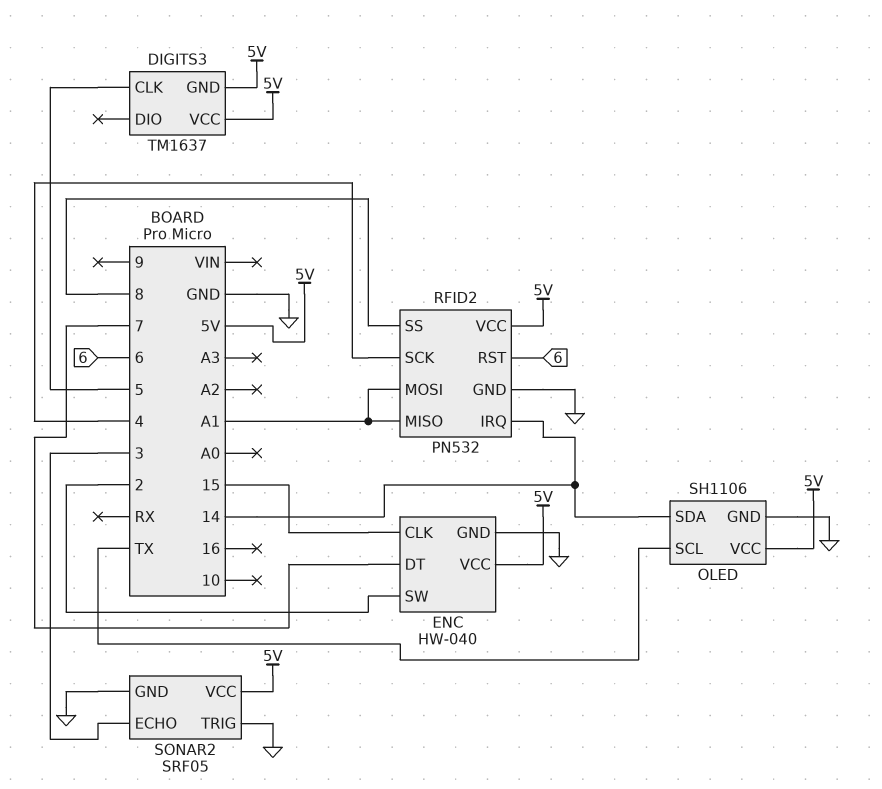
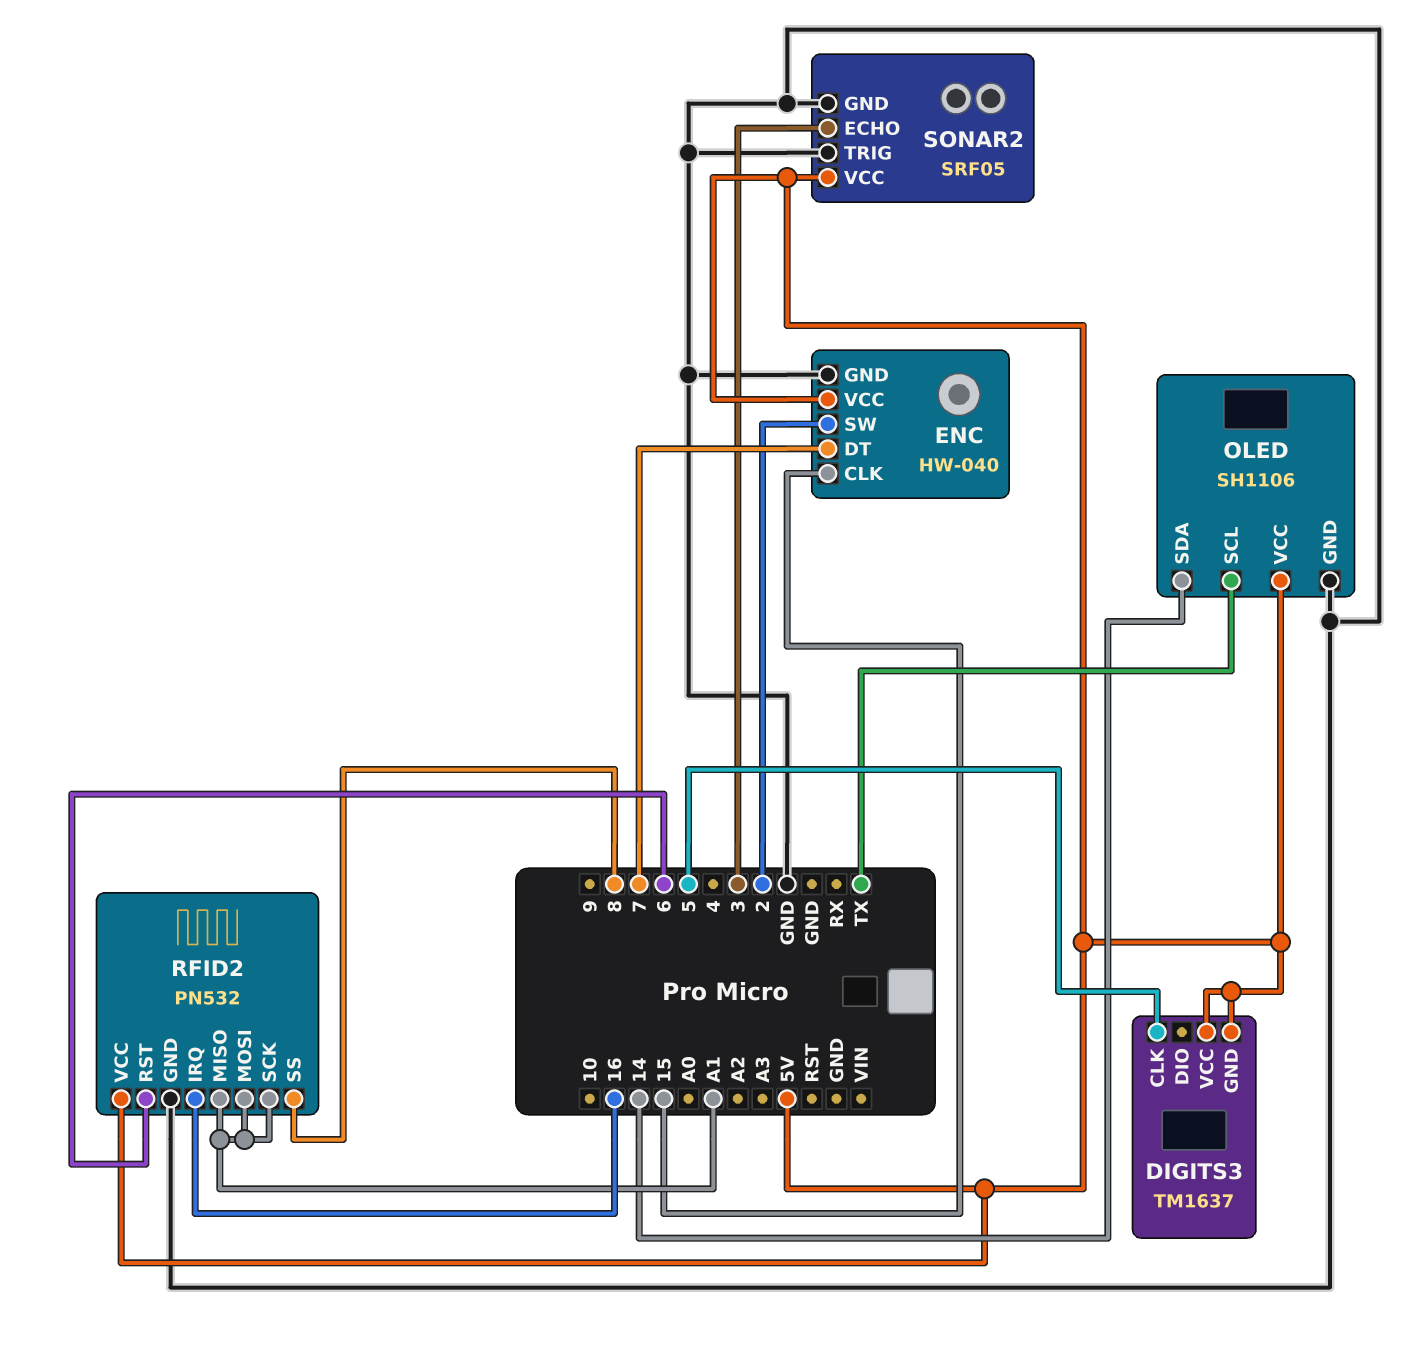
RFID2 pin IRQ: 14 -> 16
RFID2 pin SCK: 4 -> A1

